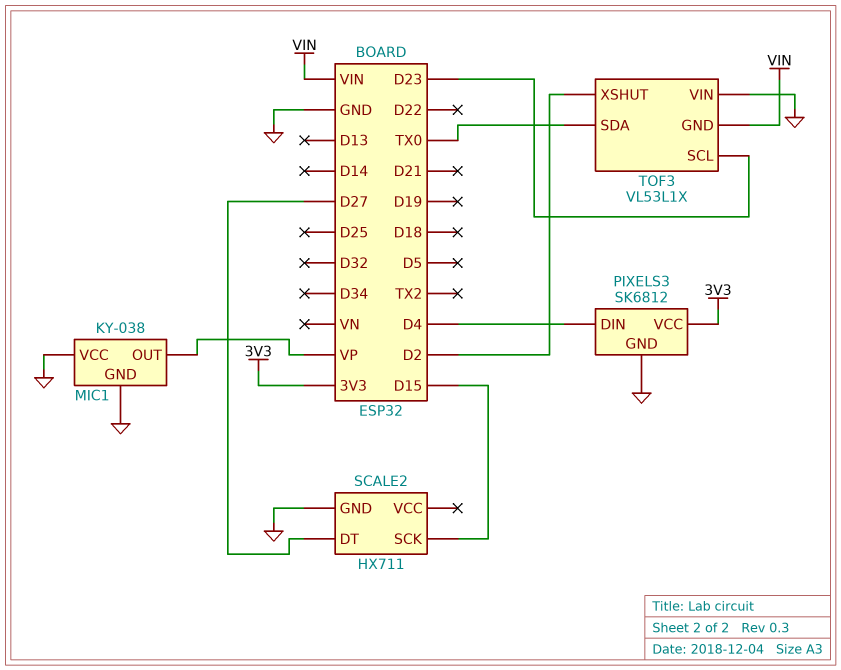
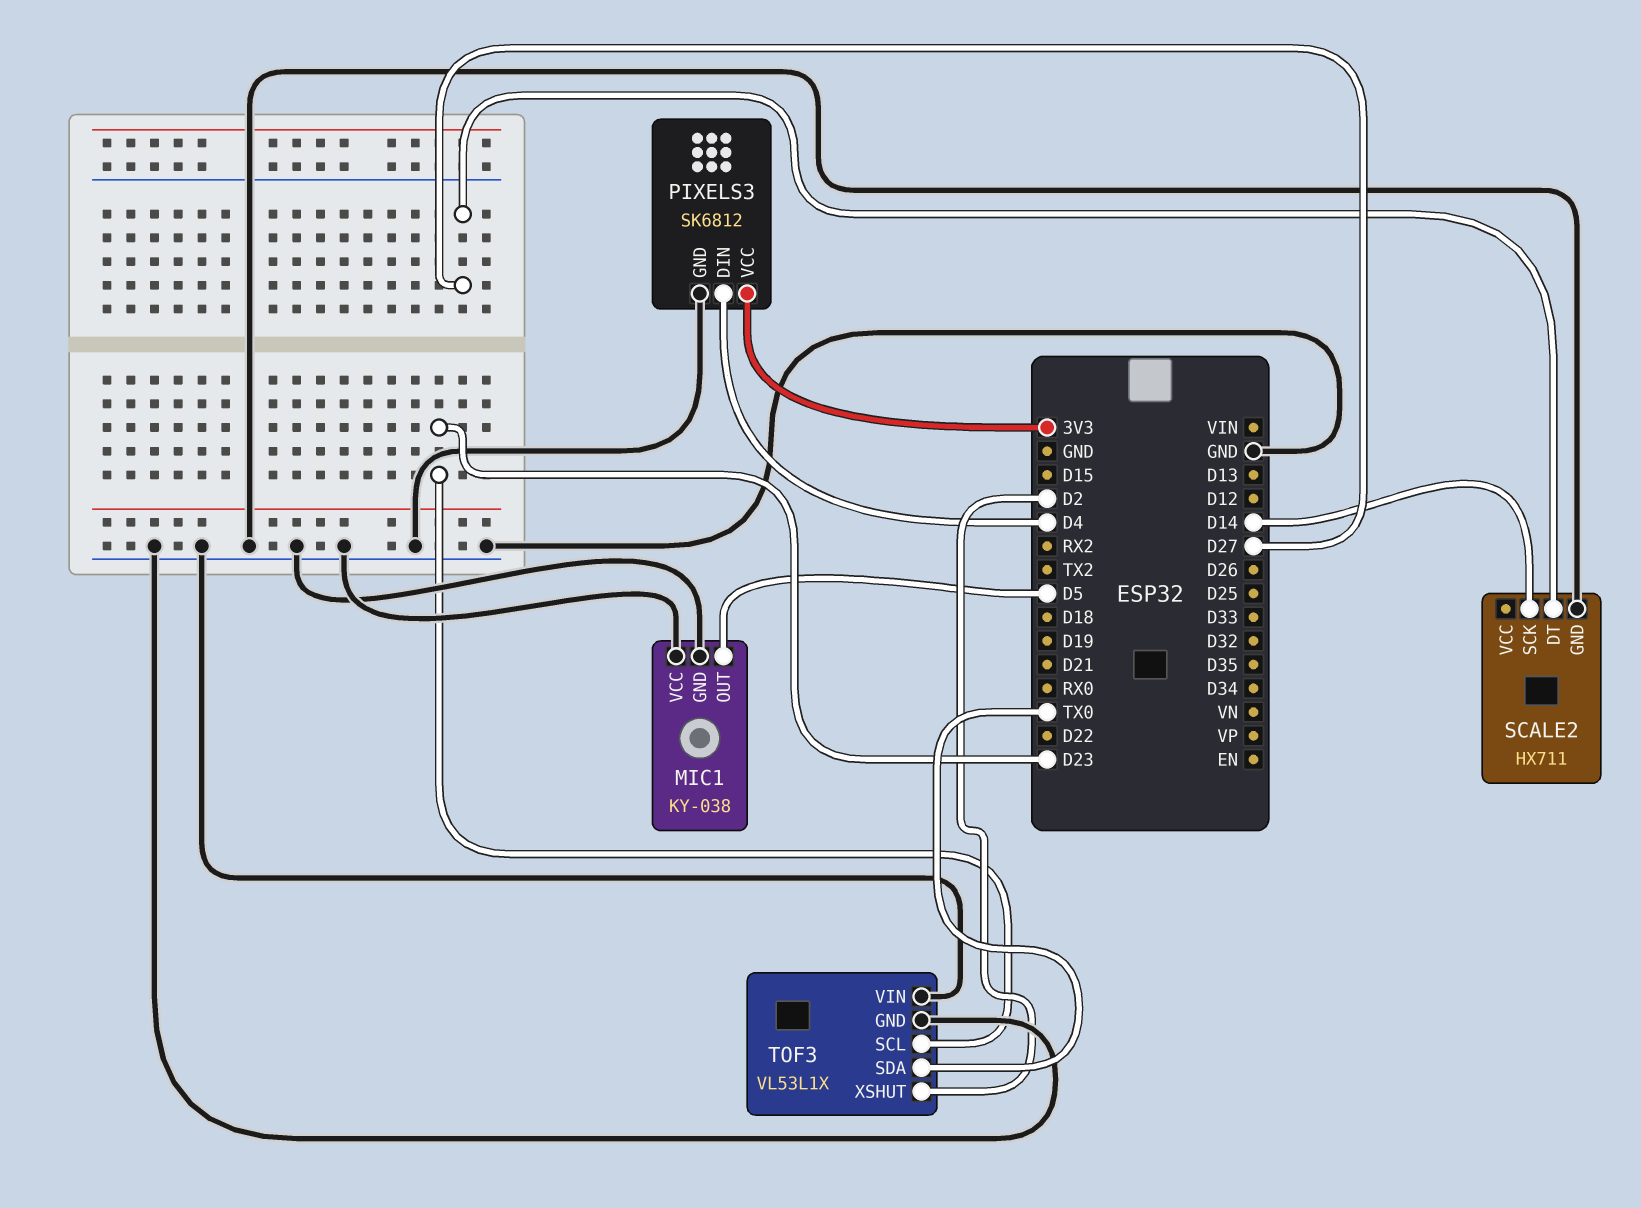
MIC1 pin OUT: VP -> D5
SCALE2 pin SCK: D15 -> D14
TOF3 pin GND: VIN -> GND

